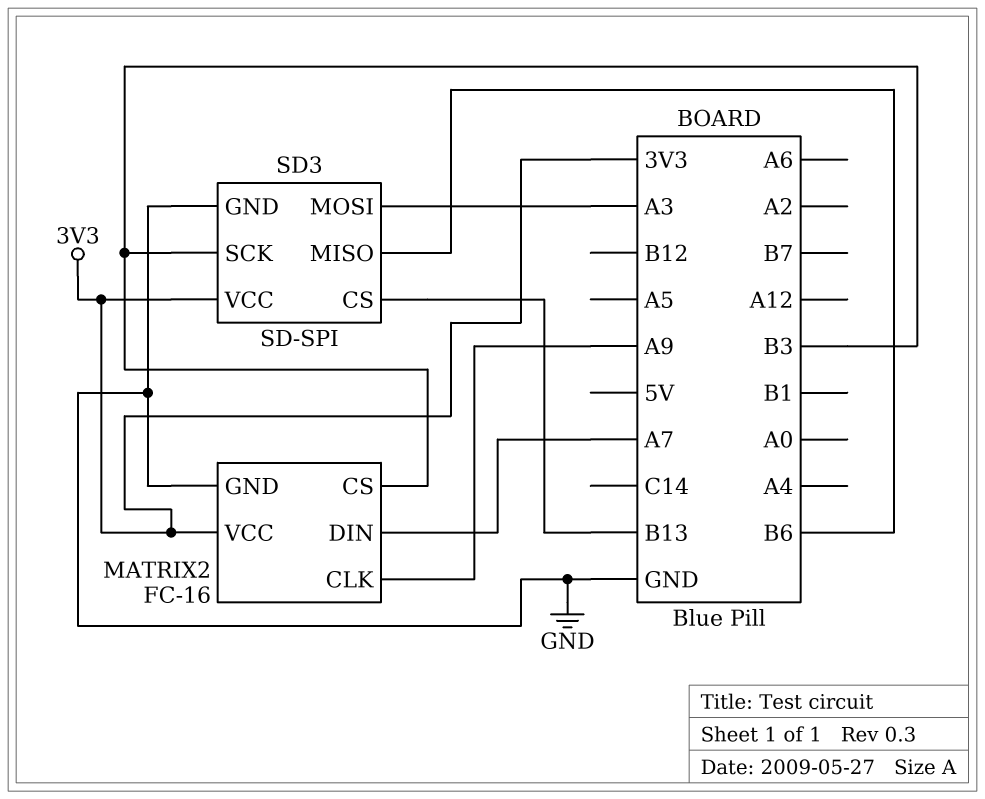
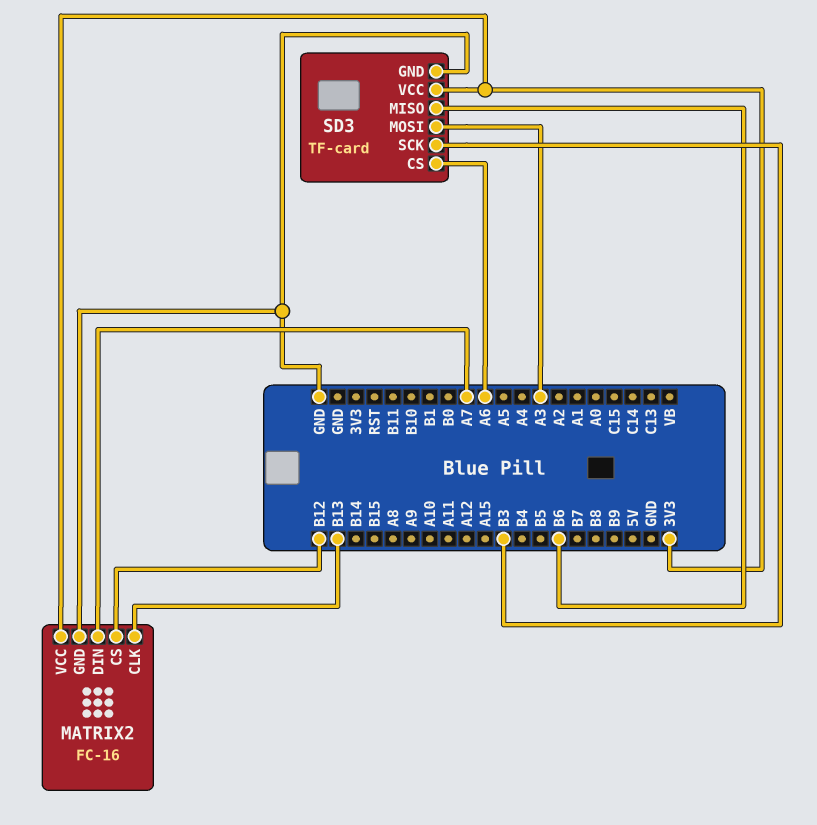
MATRIX2 pin CLK: A9 -> B13
MATRIX2 pin CS: B3 -> B12
SD3: SD-SPI -> TF-card
SD3 pin CS: B13 -> A6

